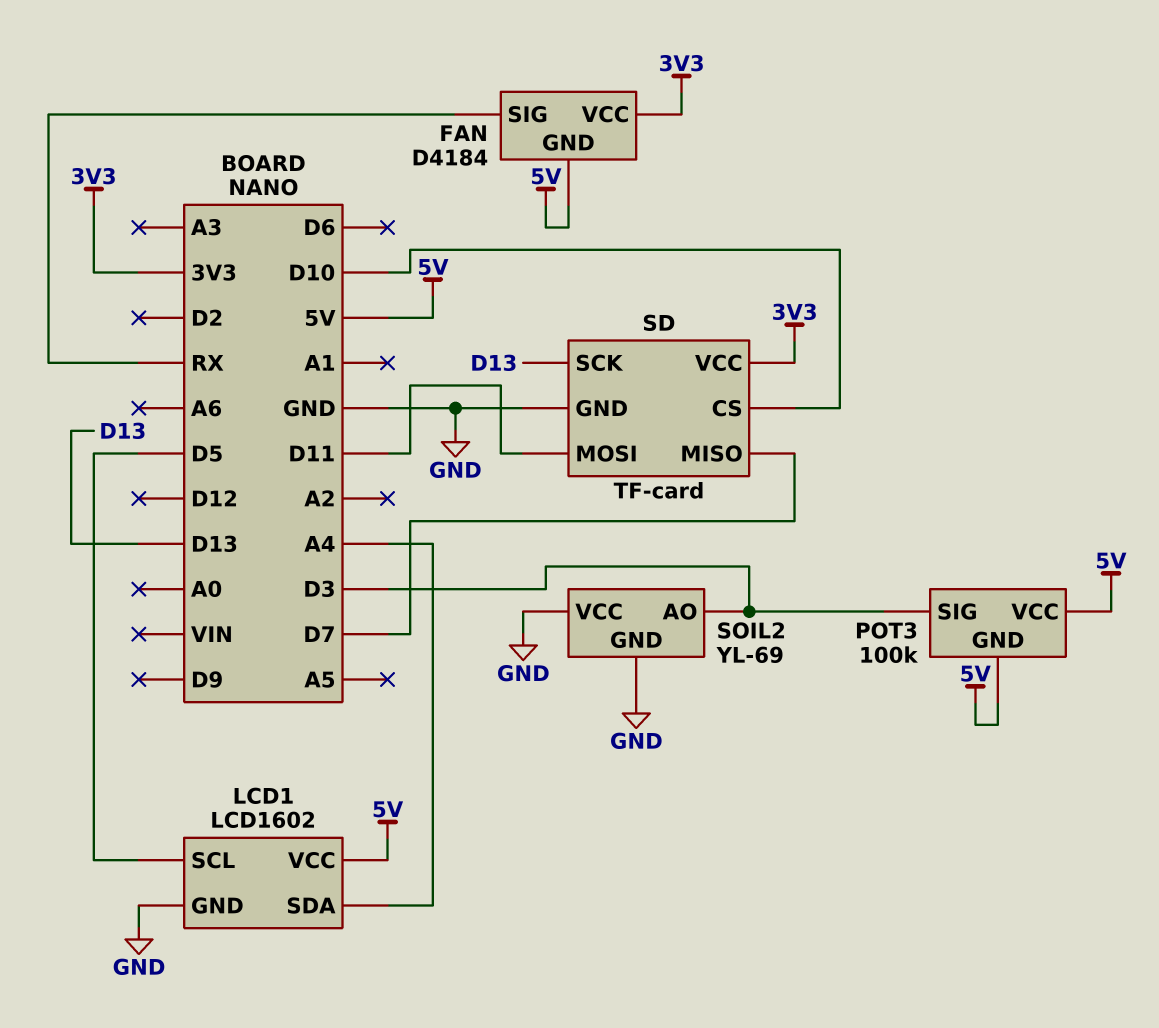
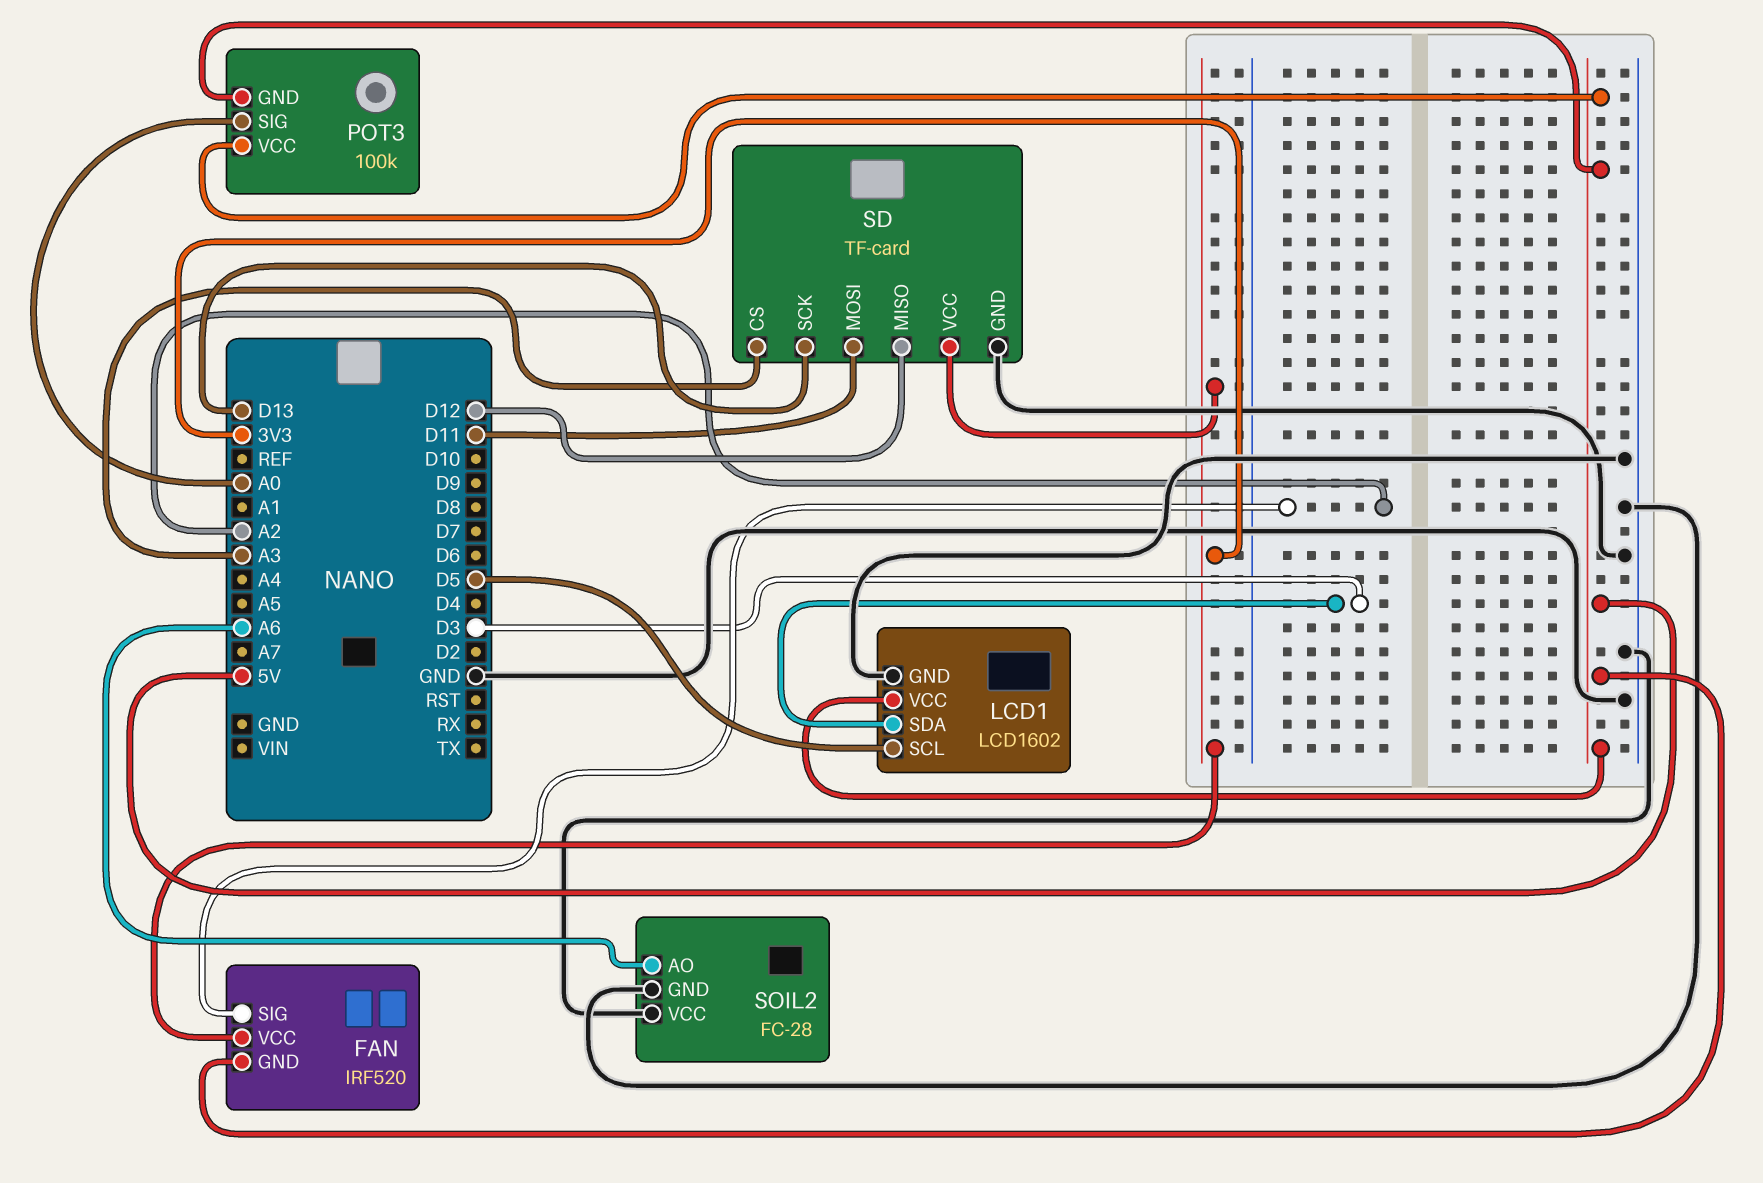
FAN: D4184 -> IRF520
FAN pin SIG: RX -> A2
LCD1 pin SDA: A4 -> D3
POT3 pin SIG: D3 -> A0
SD pin CS: D10 -> A3
SD pin MISO: D7 -> D12
SOIL2: YL-69 -> FC-28
SOIL2 pin AO: D3 -> A6

